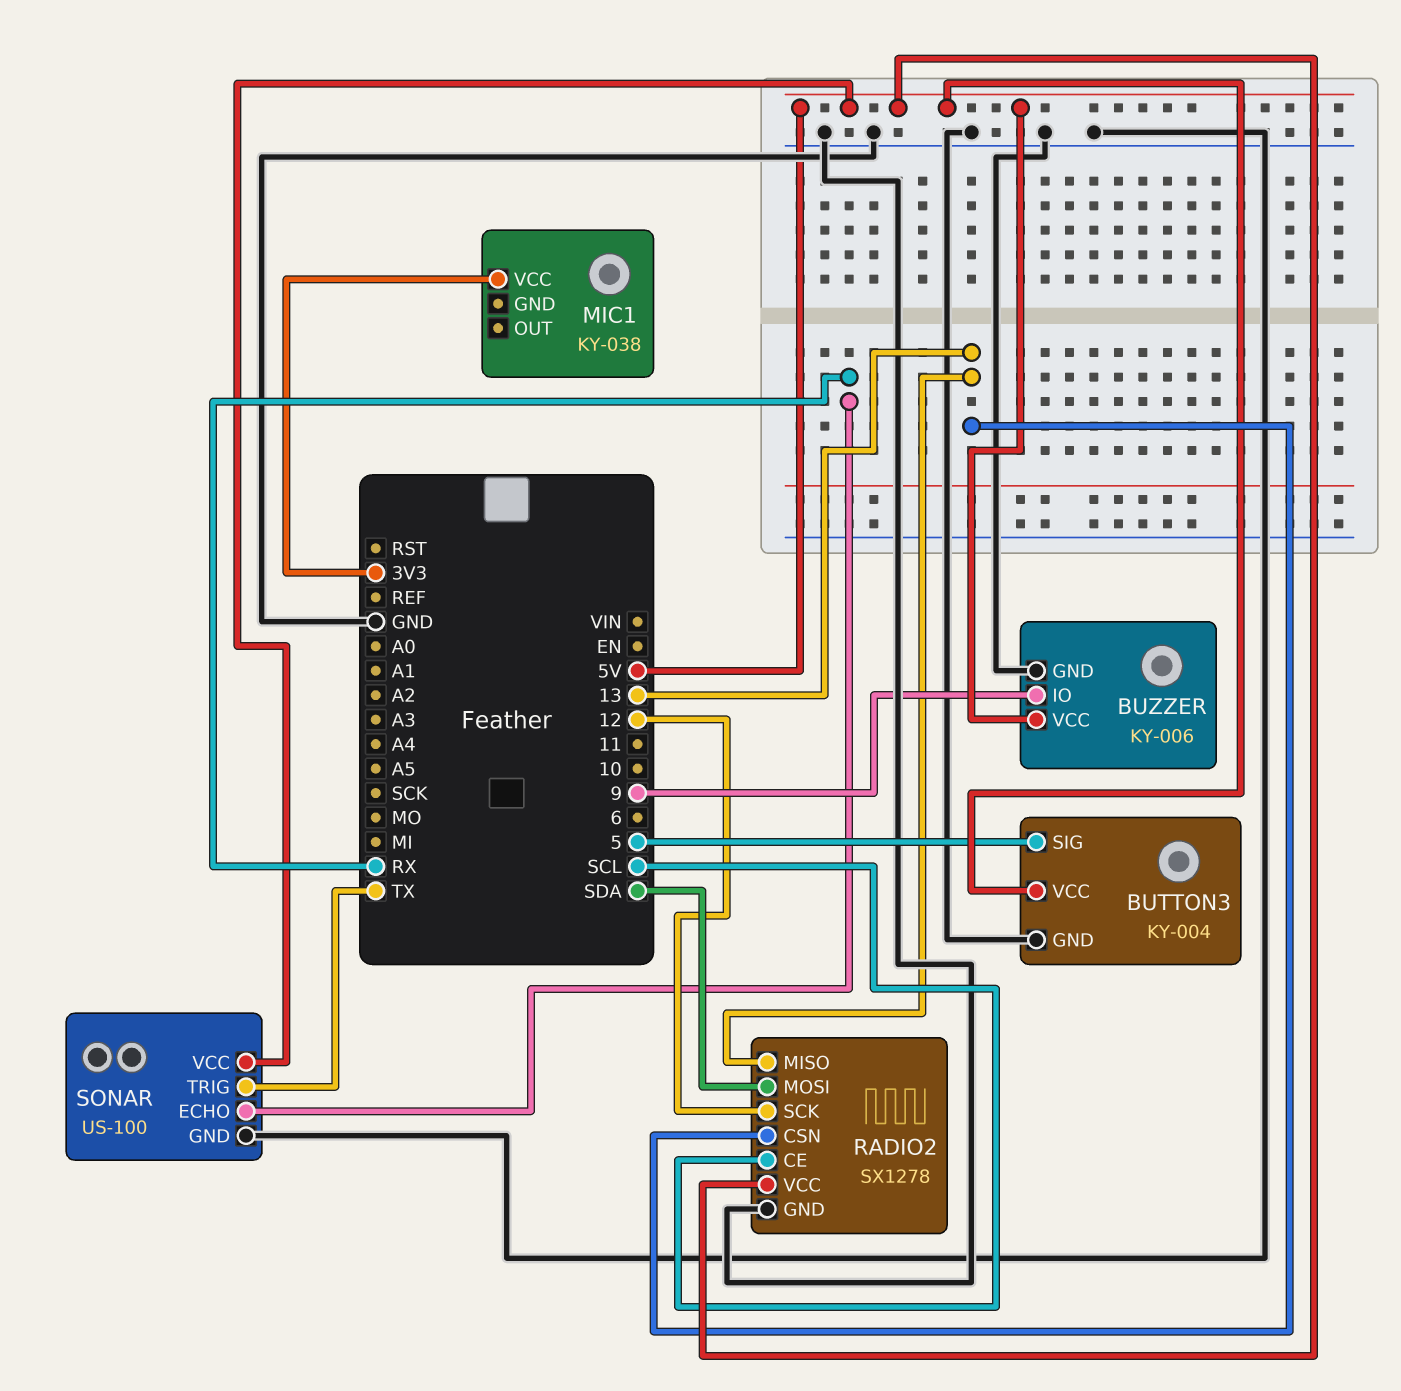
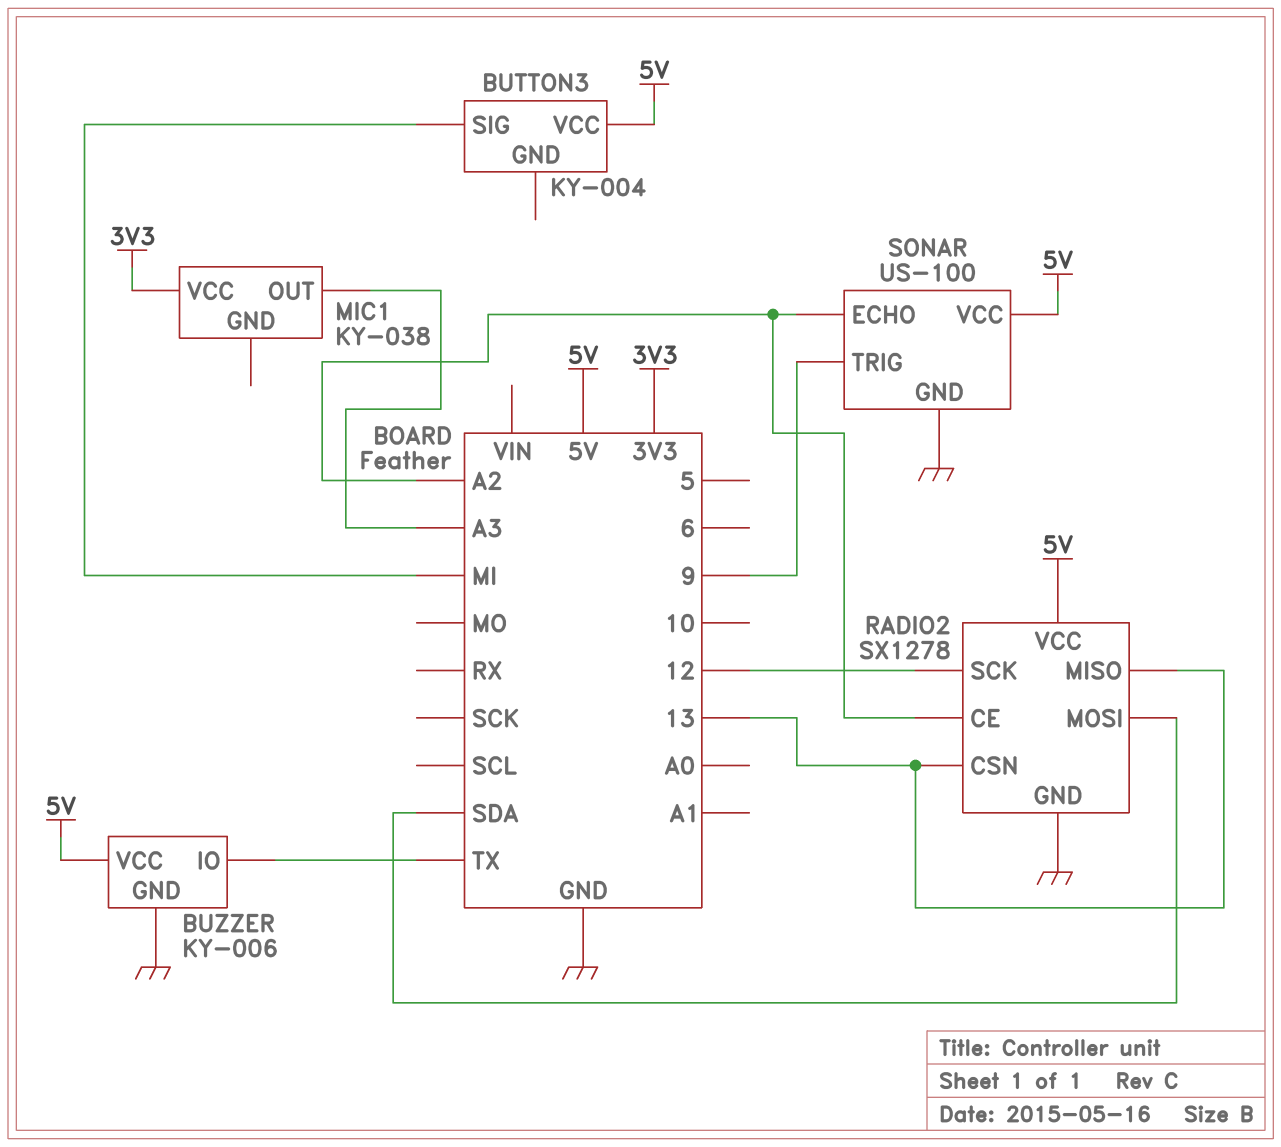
BUTTON3 pin GND: GND -> none
BUTTON3 pin SIG: 5 -> MI
BUZZER pin IO: 9 -> TX
MIC1 pin OUT: none -> A3
RADIO2 pin CE: SCL -> A2
SONAR pin ECHO: RX -> A2
SONAR pin TRIG: TX -> 9

